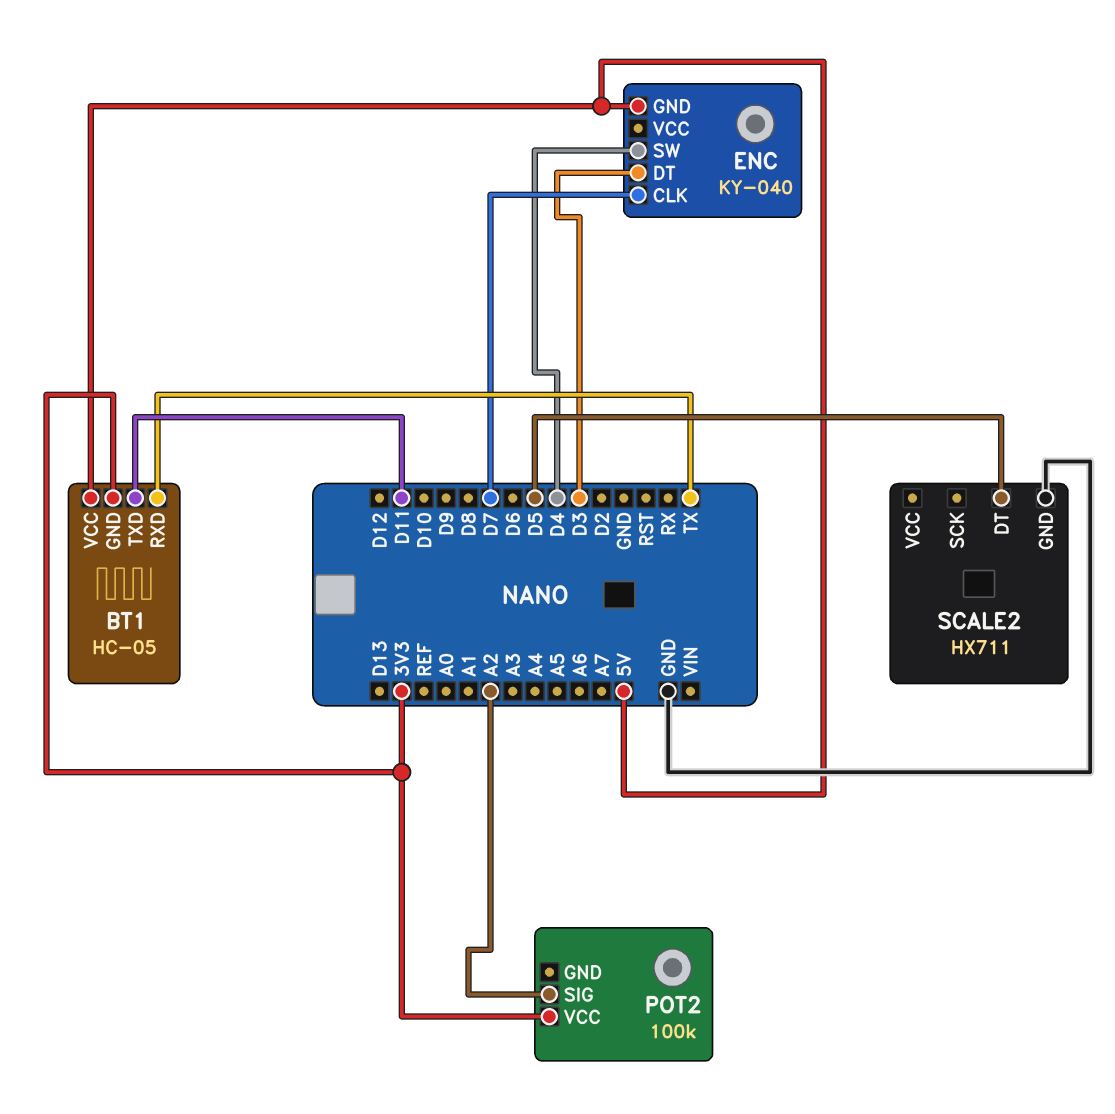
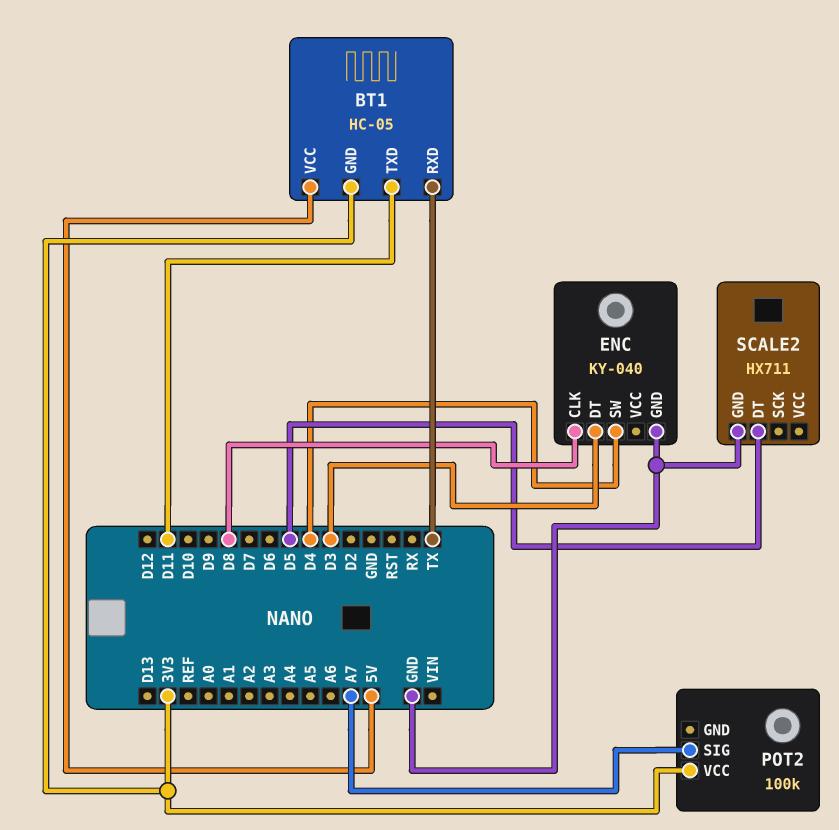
ENC pin CLK: D7 -> D8
ENC pin GND: 5V -> GND
POT2 pin SIG: A2 -> A7

